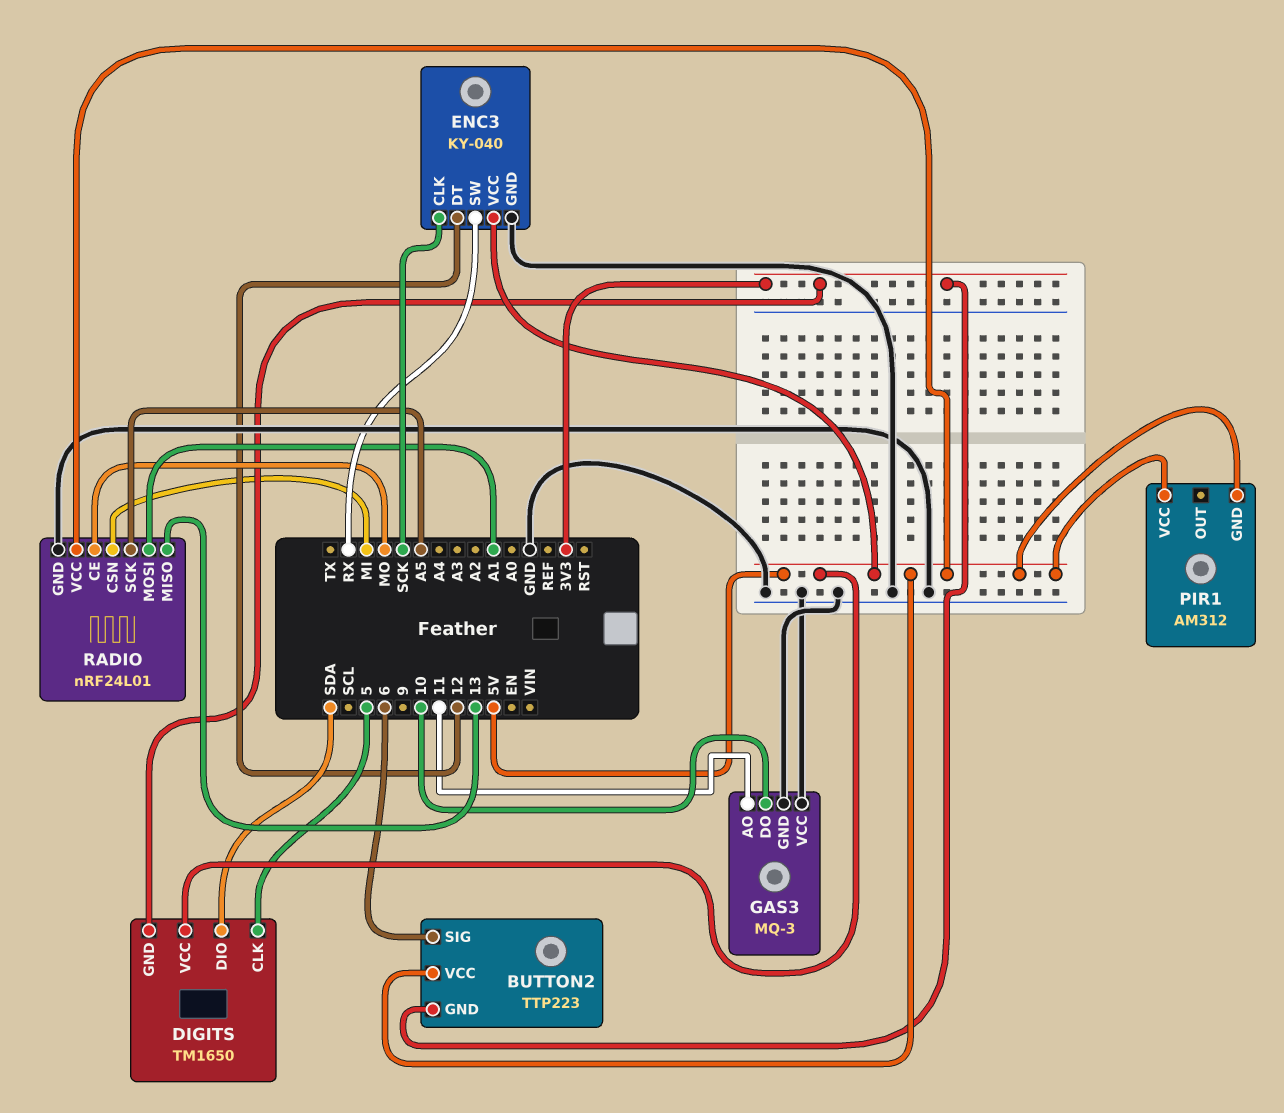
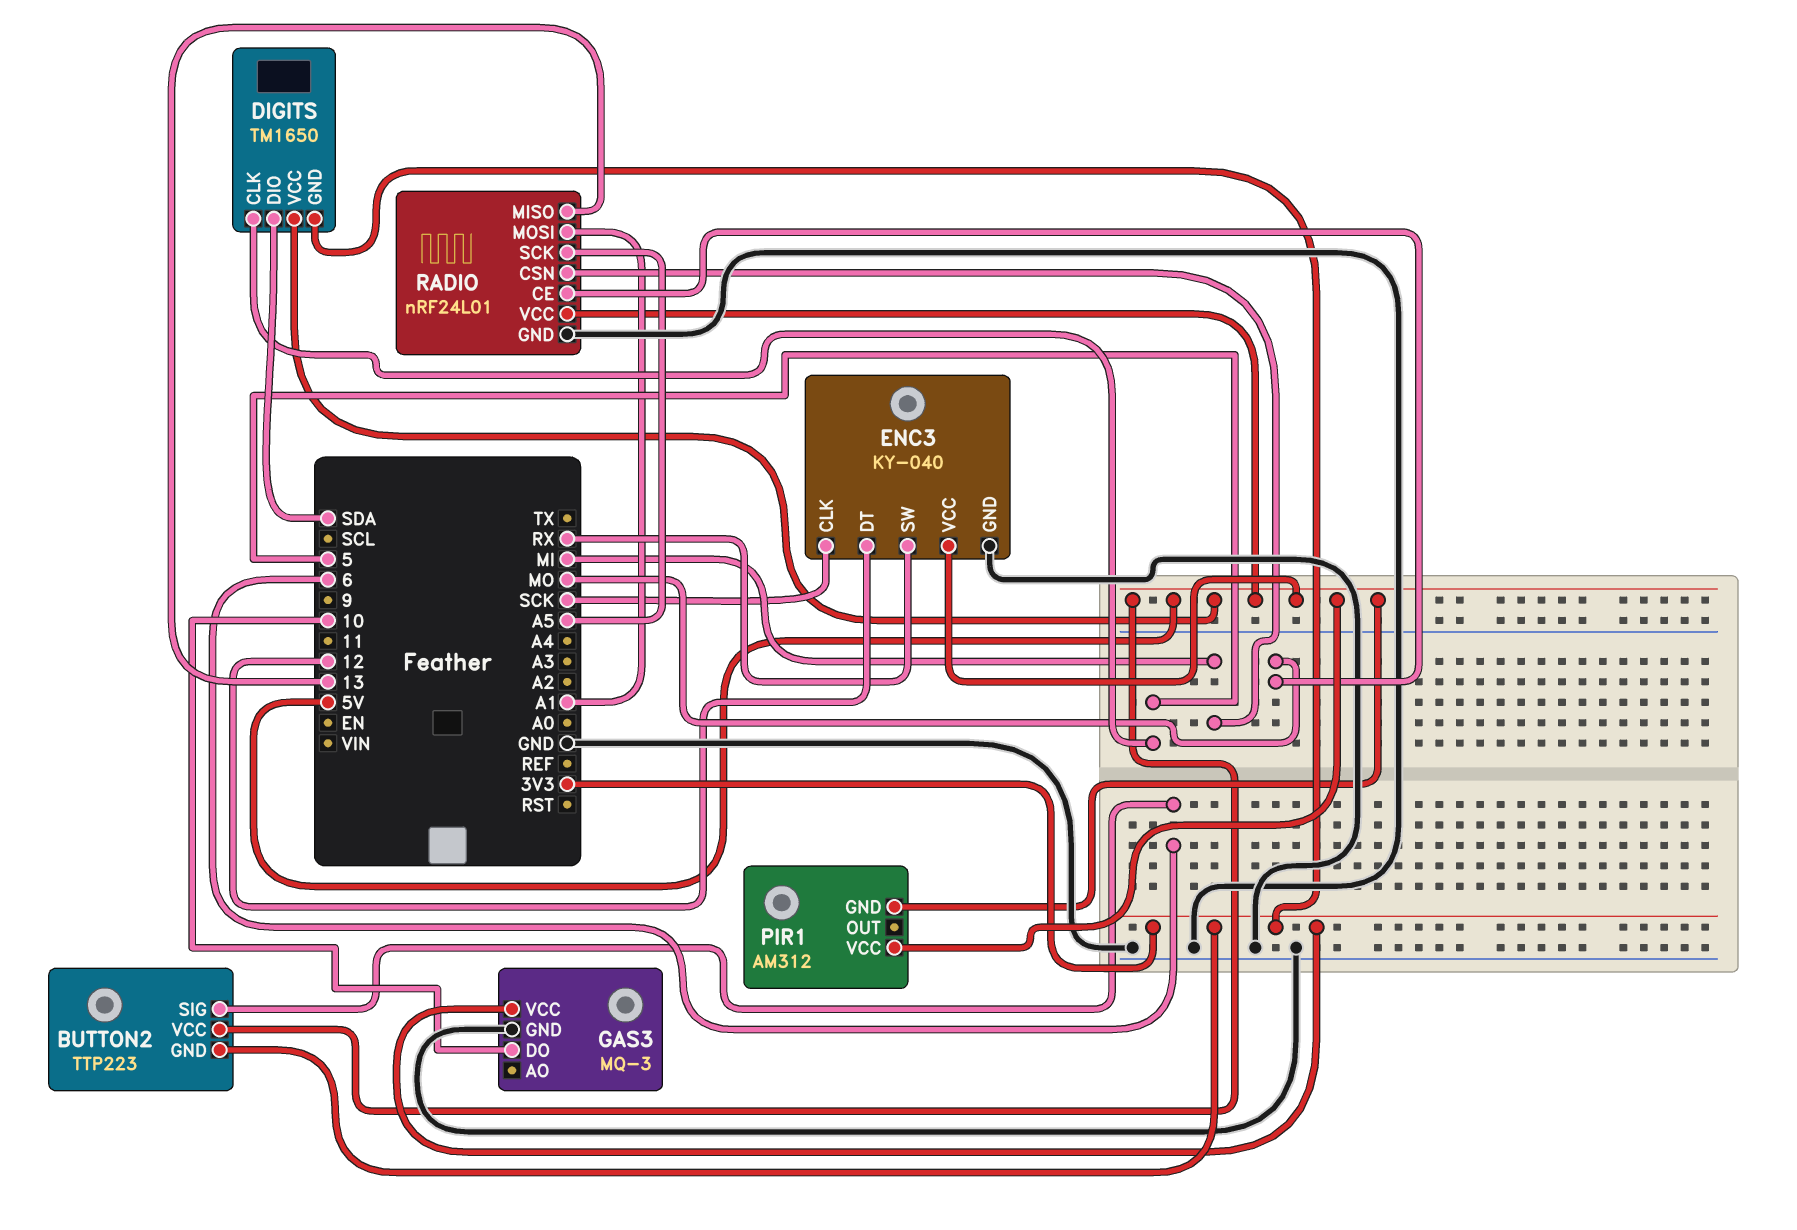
GAS3 pin AO: 11 -> none
GAS3 pin VCC: GND -> 3V3

